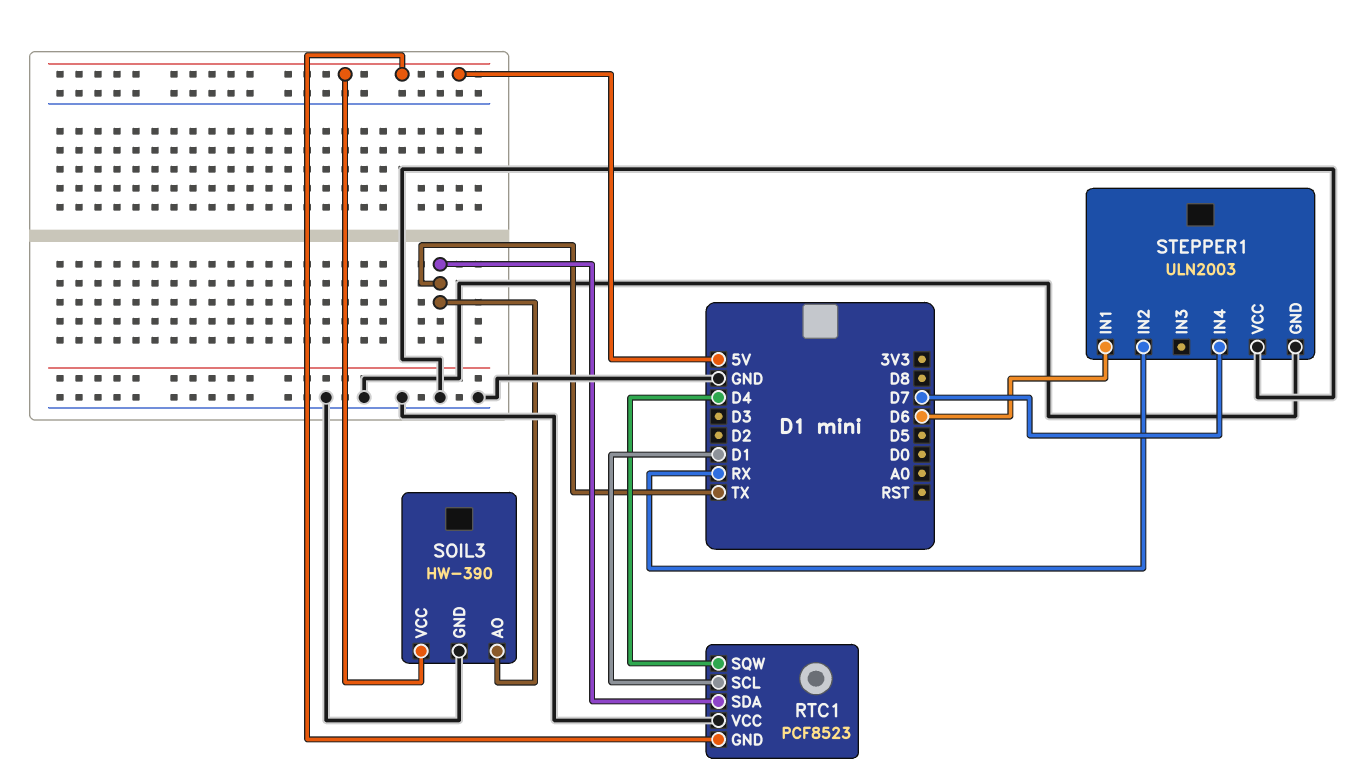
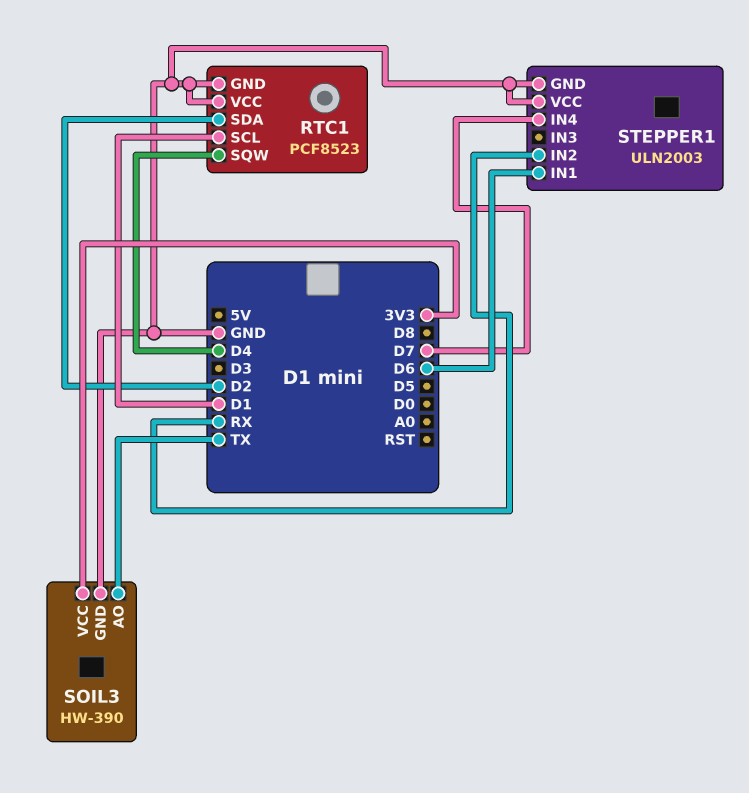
RTC1 pin GND: 5V -> GND
RTC1 pin SDA: TX -> D2
SOIL3 pin VCC: 5V -> 3V3

